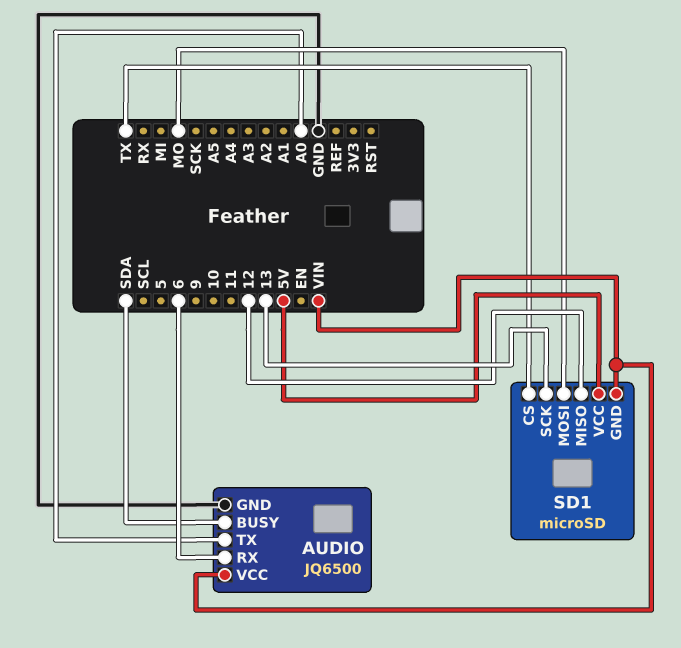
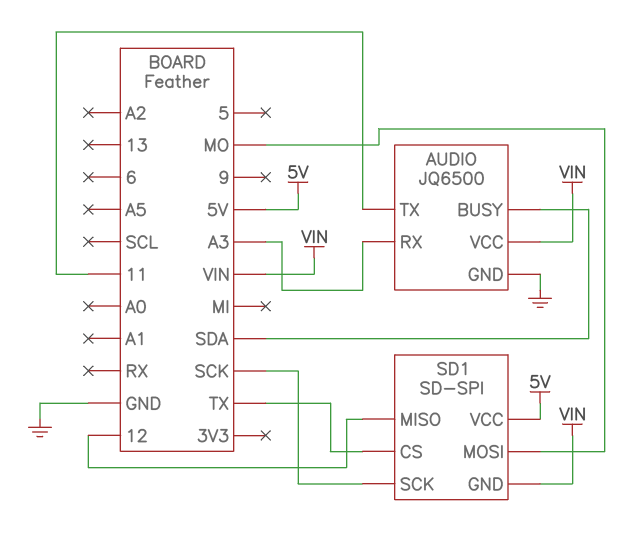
AUDIO pin RX: 6 -> A3
AUDIO pin TX: A0 -> 11
SD1: microSD -> SD-SPI
SD1 pin SCK: 13 -> SCK

